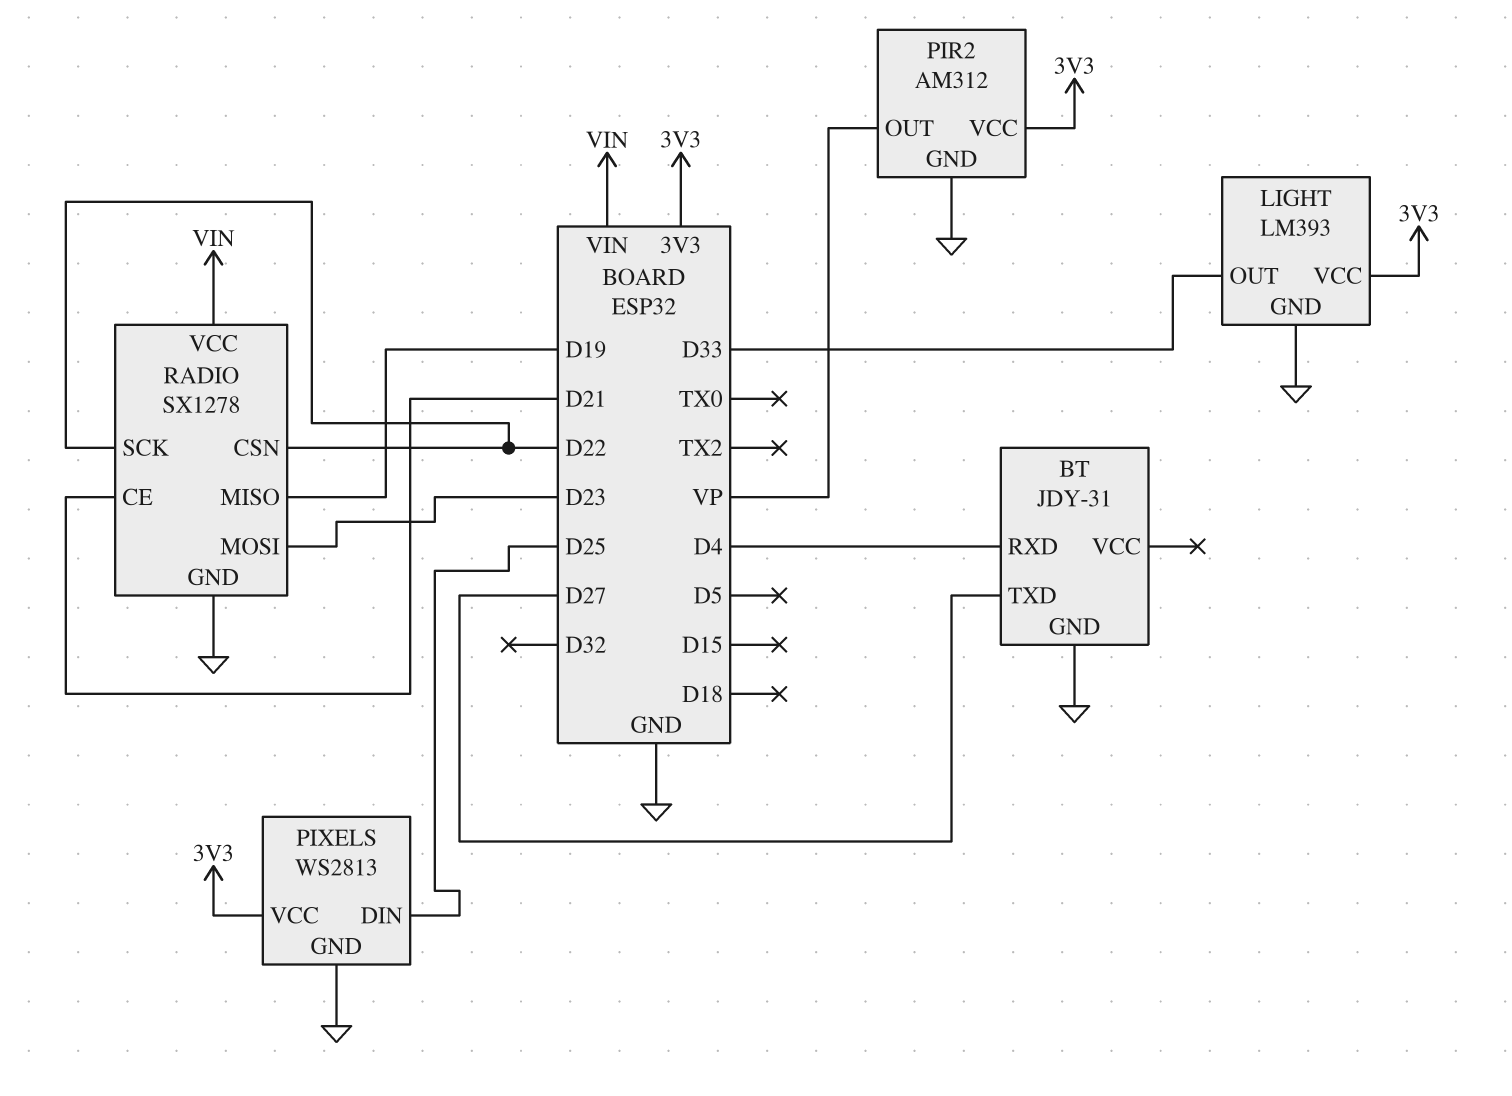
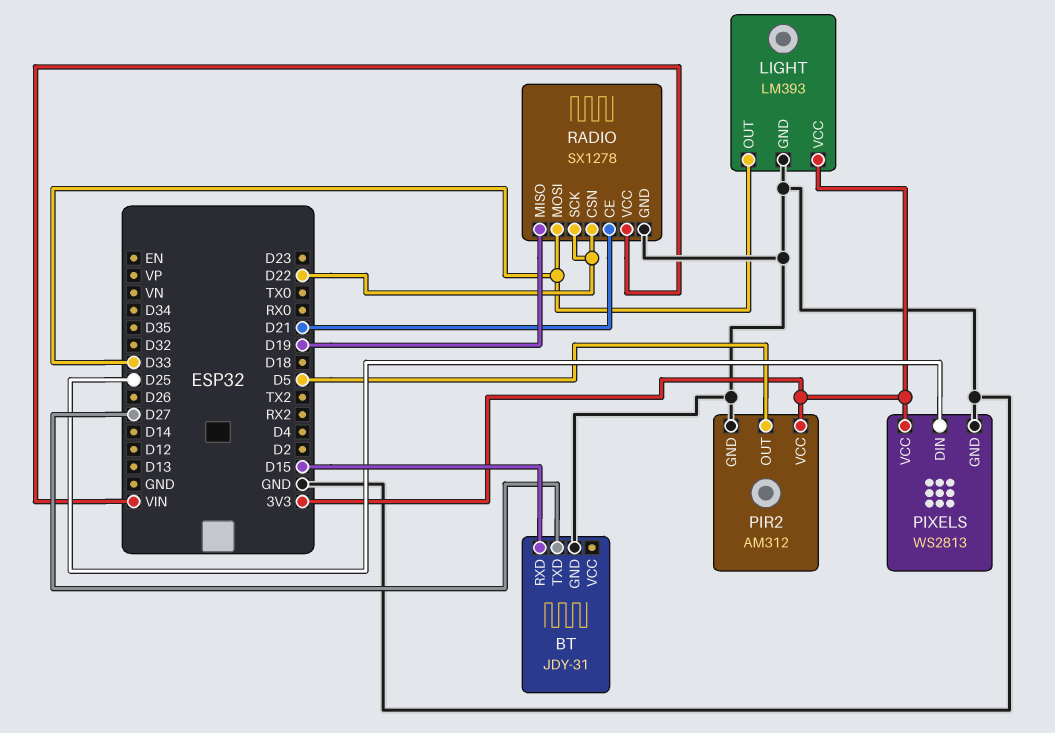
BT pin RXD: D4 -> D15
PIR2 pin OUT: VP -> D5
RADIO pin MOSI: D23 -> D33

